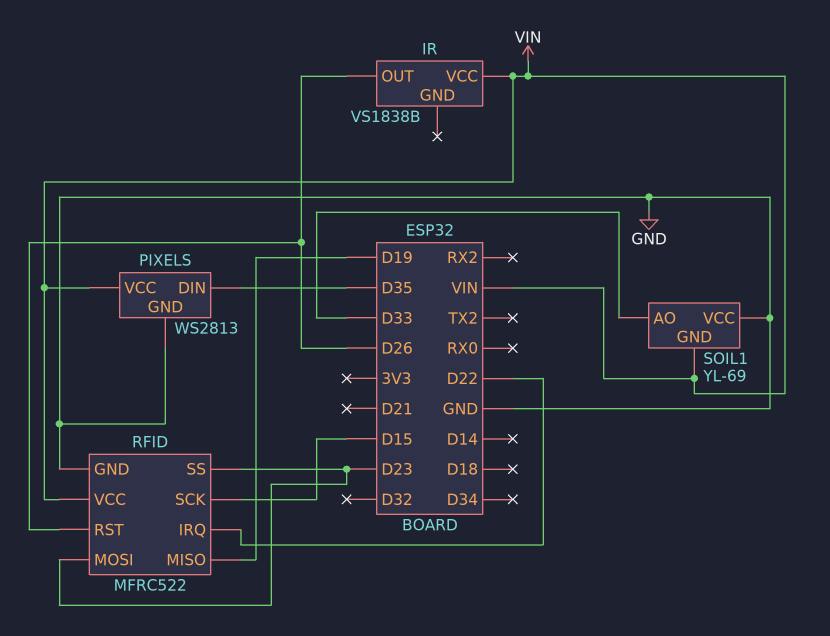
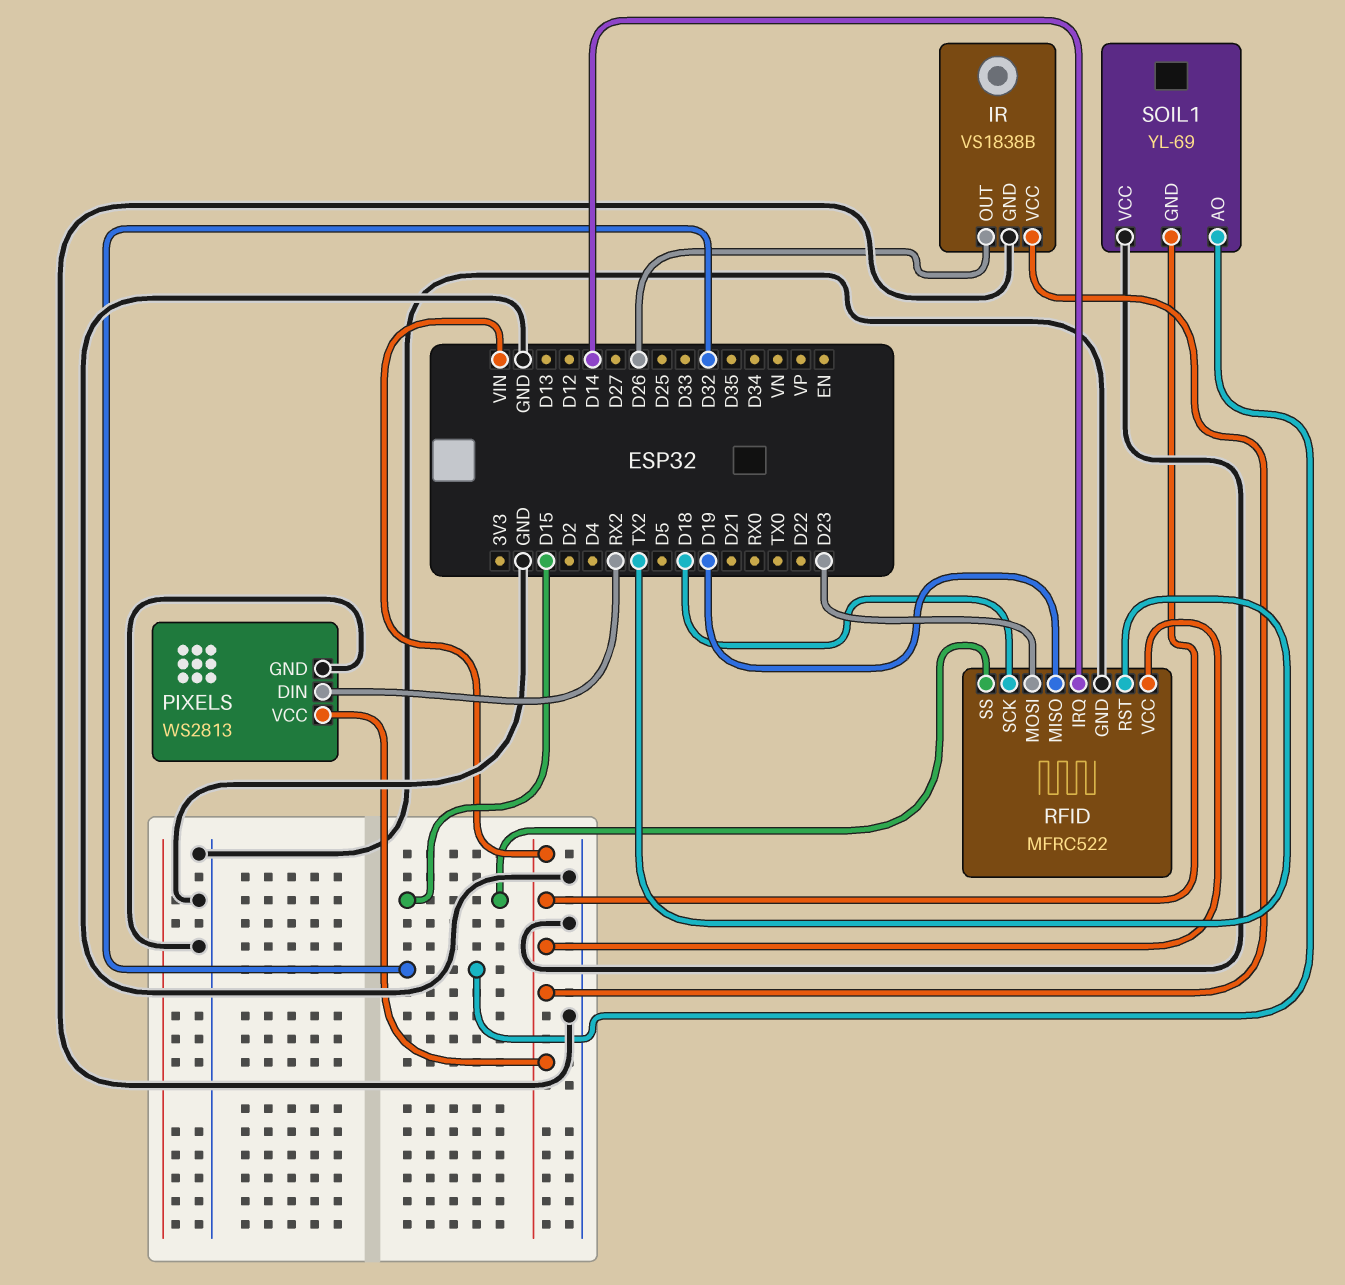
IR pin GND: none -> GND
PIXELS pin DIN: D35 -> RX2
RFID pin IRQ: D22 -> D14
RFID pin RST: D26 -> TX2
RFID pin SCK: D15 -> D18
RFID pin SS: D23 -> D15
SOIL1 pin AO: D33 -> D32

